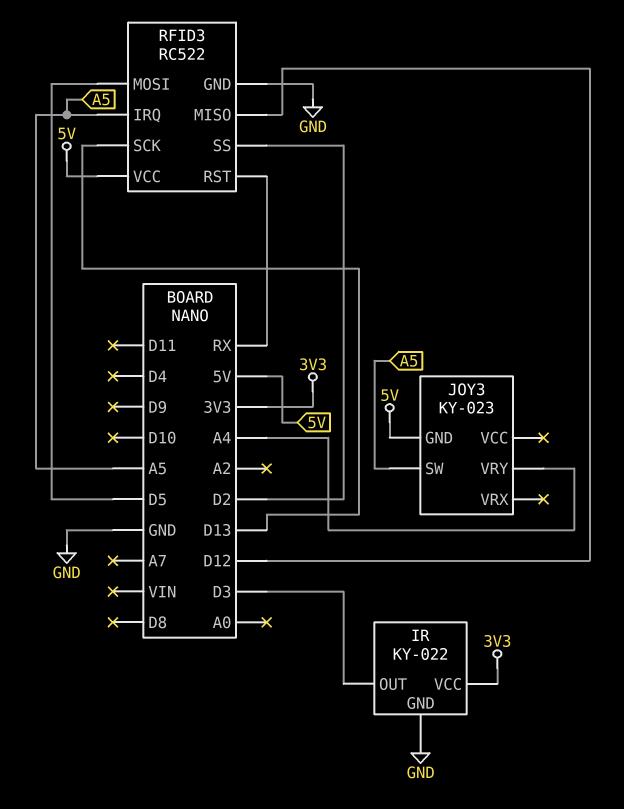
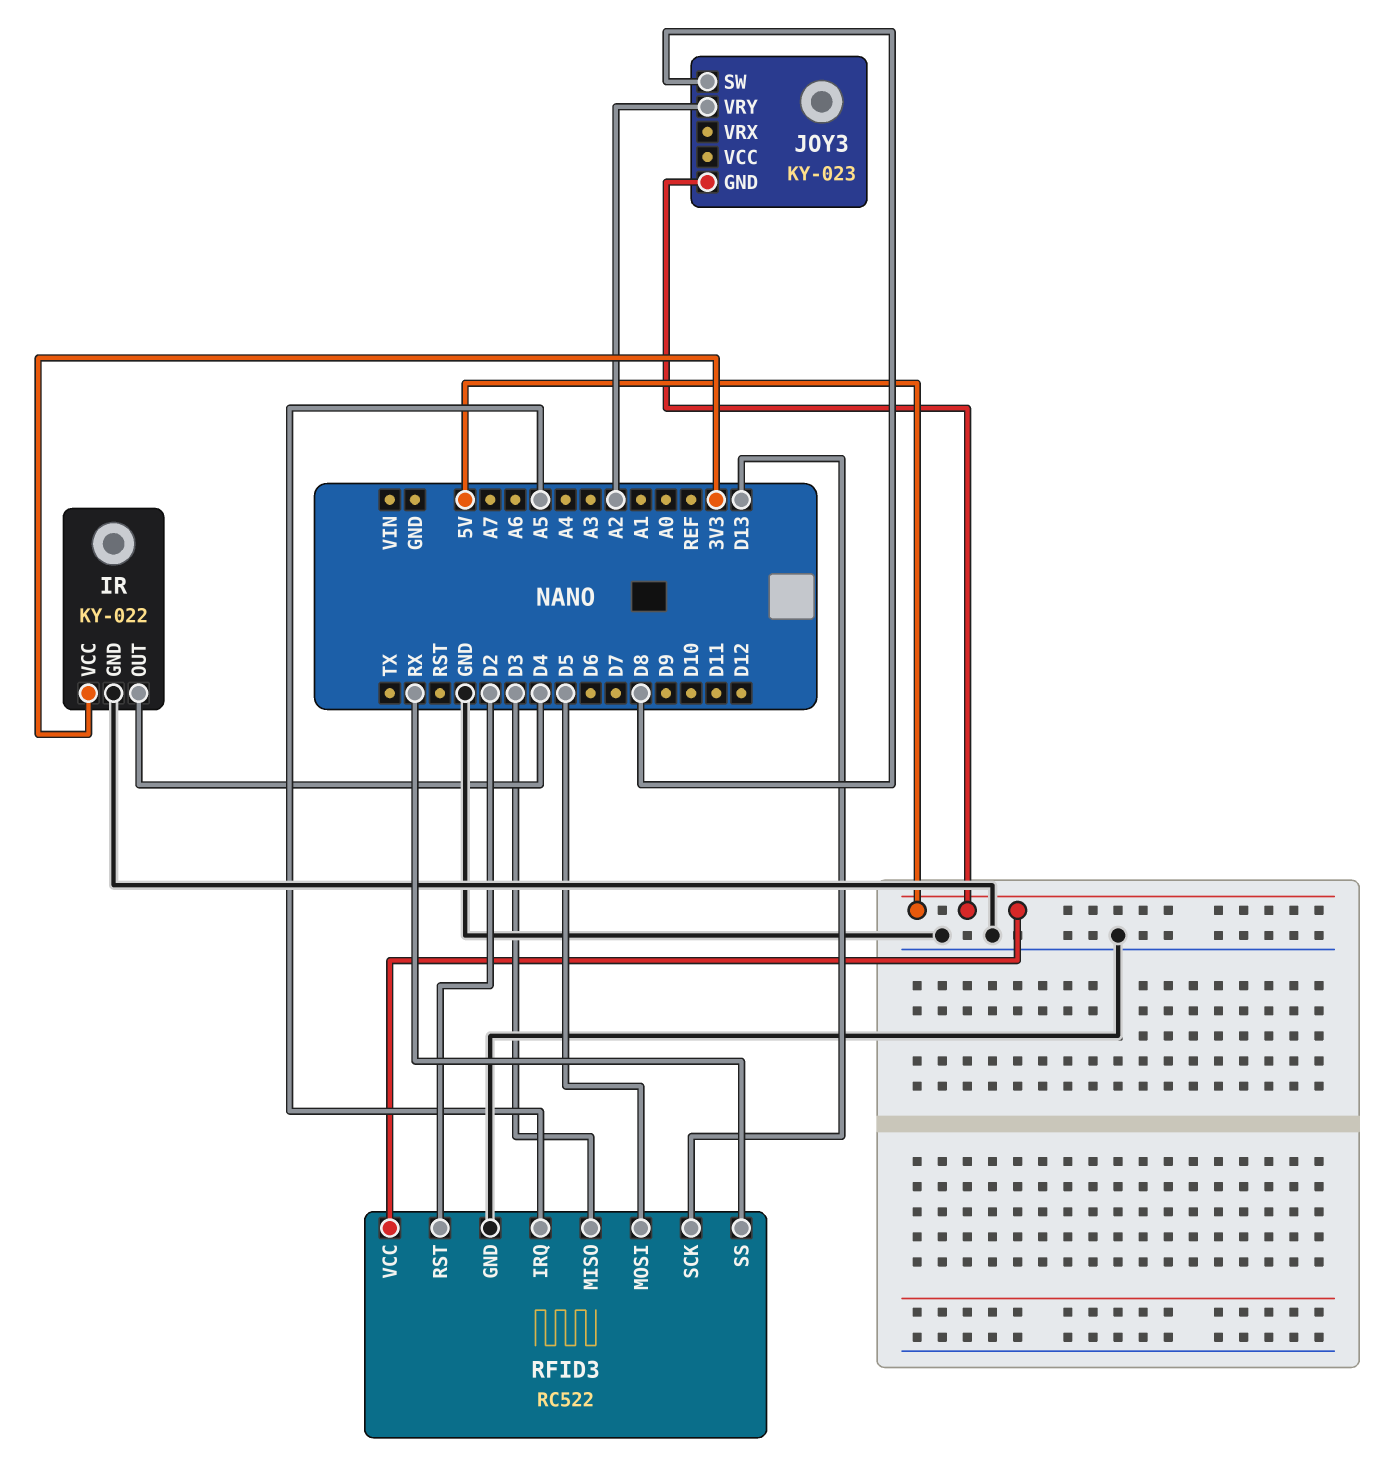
IR pin OUT: D3 -> D4
JOY3 pin SW: A5 -> D8
JOY3 pin VRY: A4 -> A2
RFID3 pin MISO: D12 -> D3
RFID3 pin RST: RX -> D2
RFID3 pin SS: D2 -> RX

